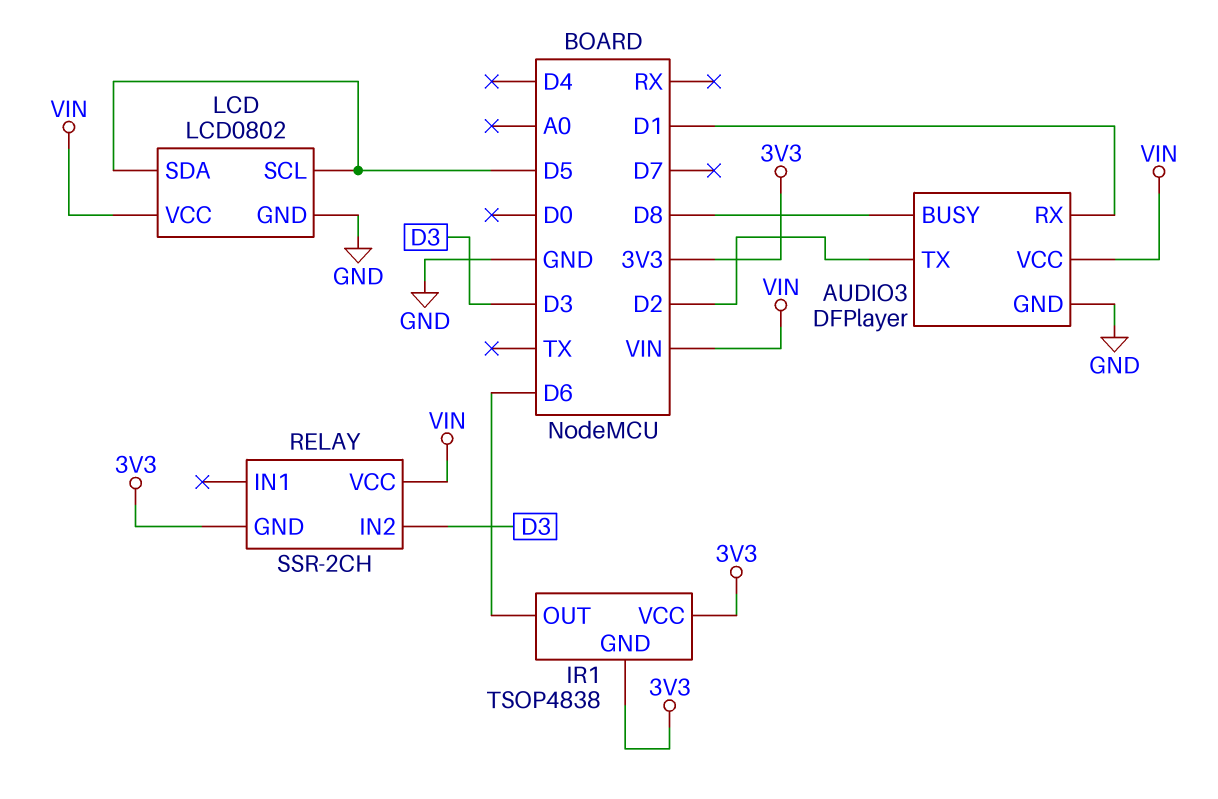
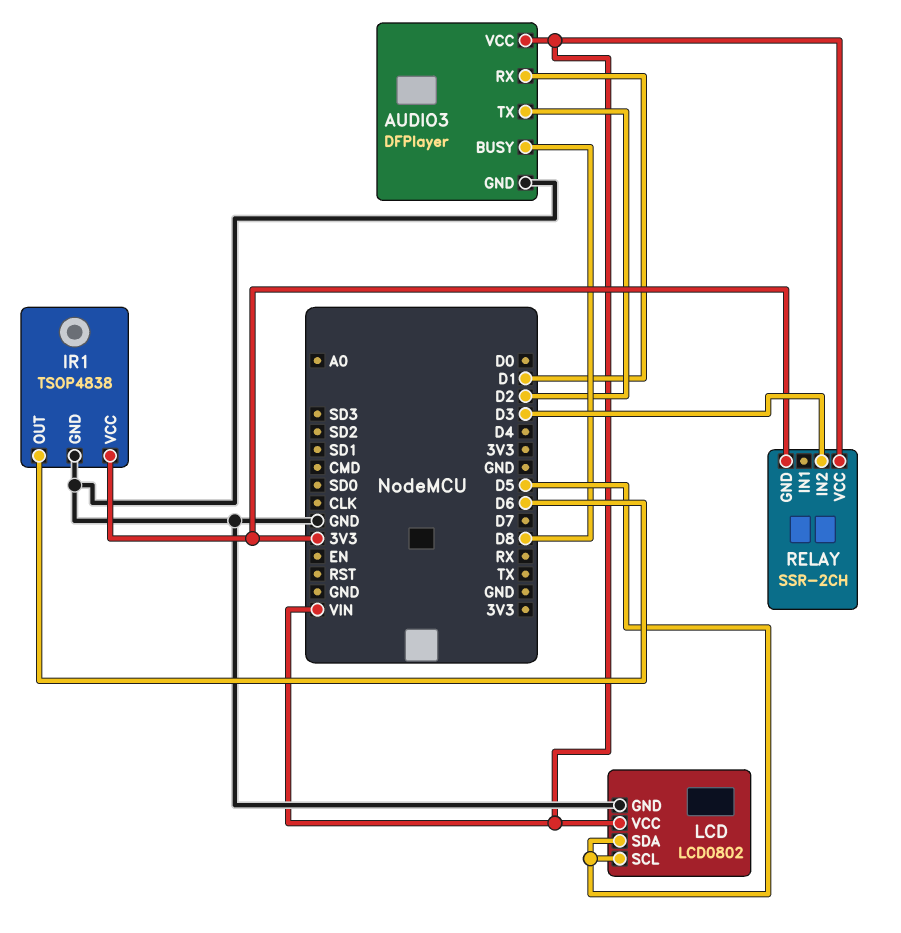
IR1 pin GND: 3V3 -> GND

